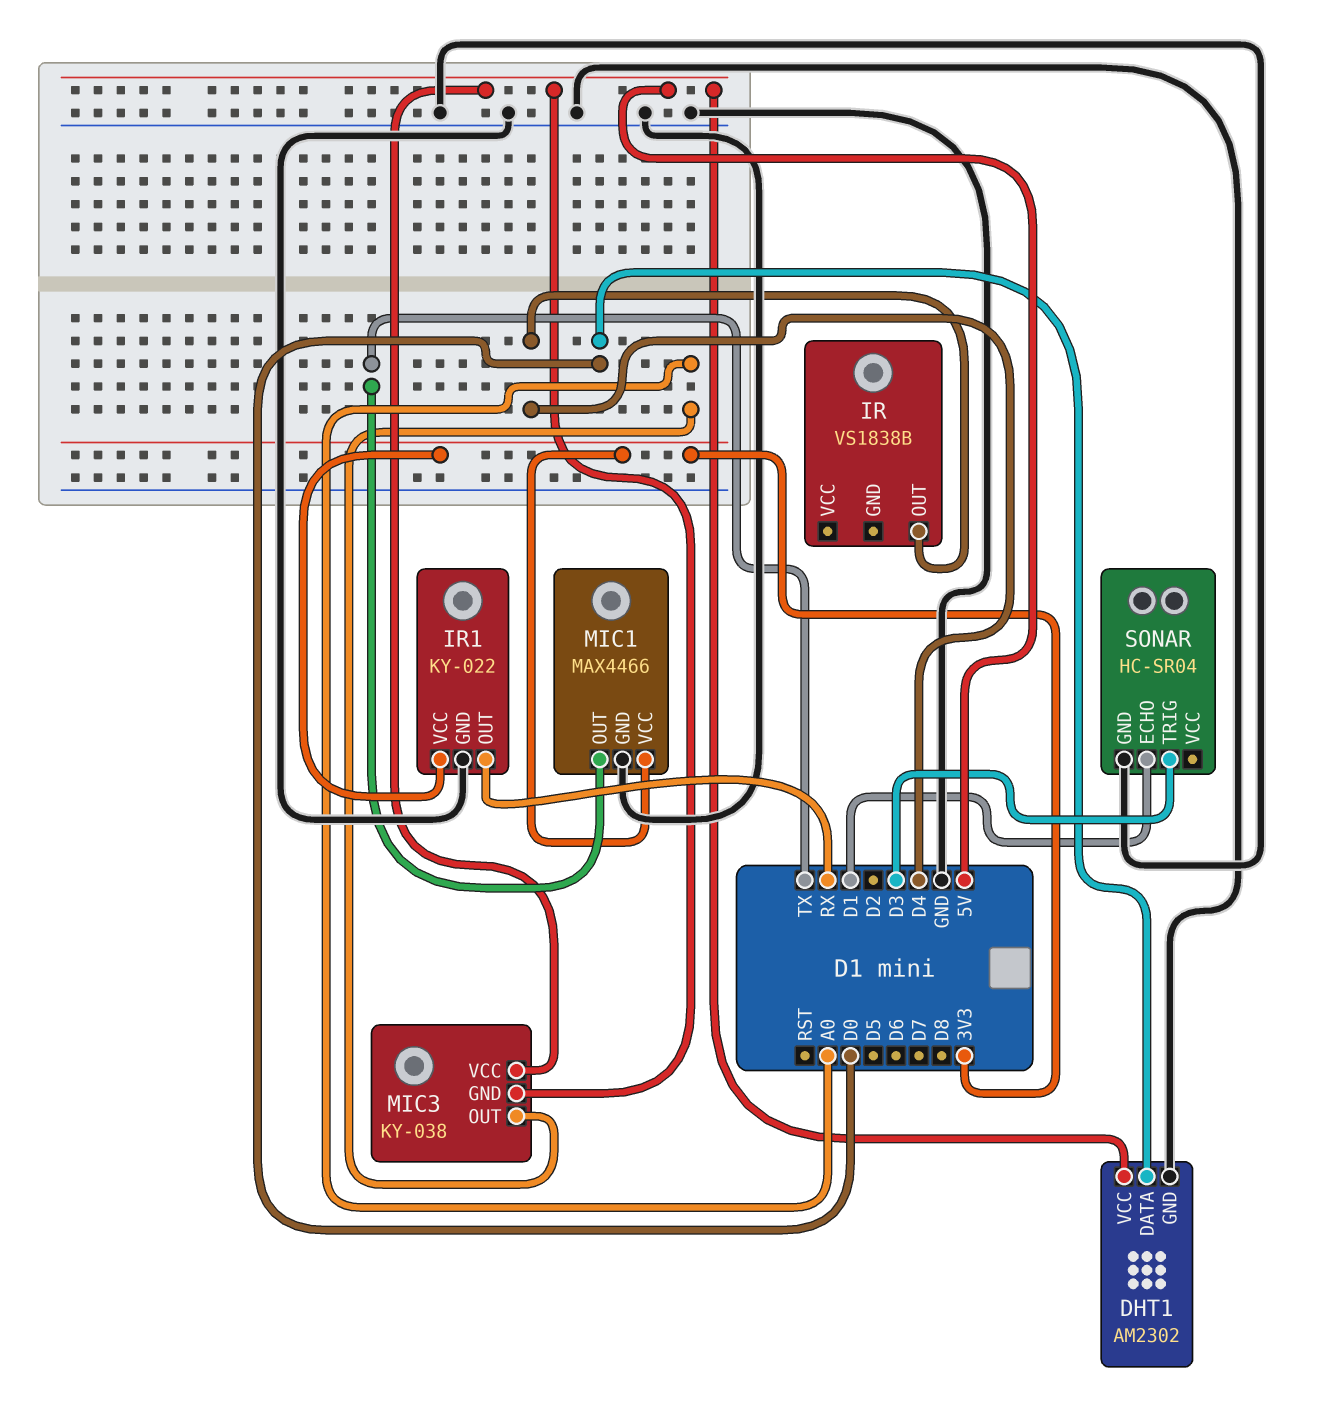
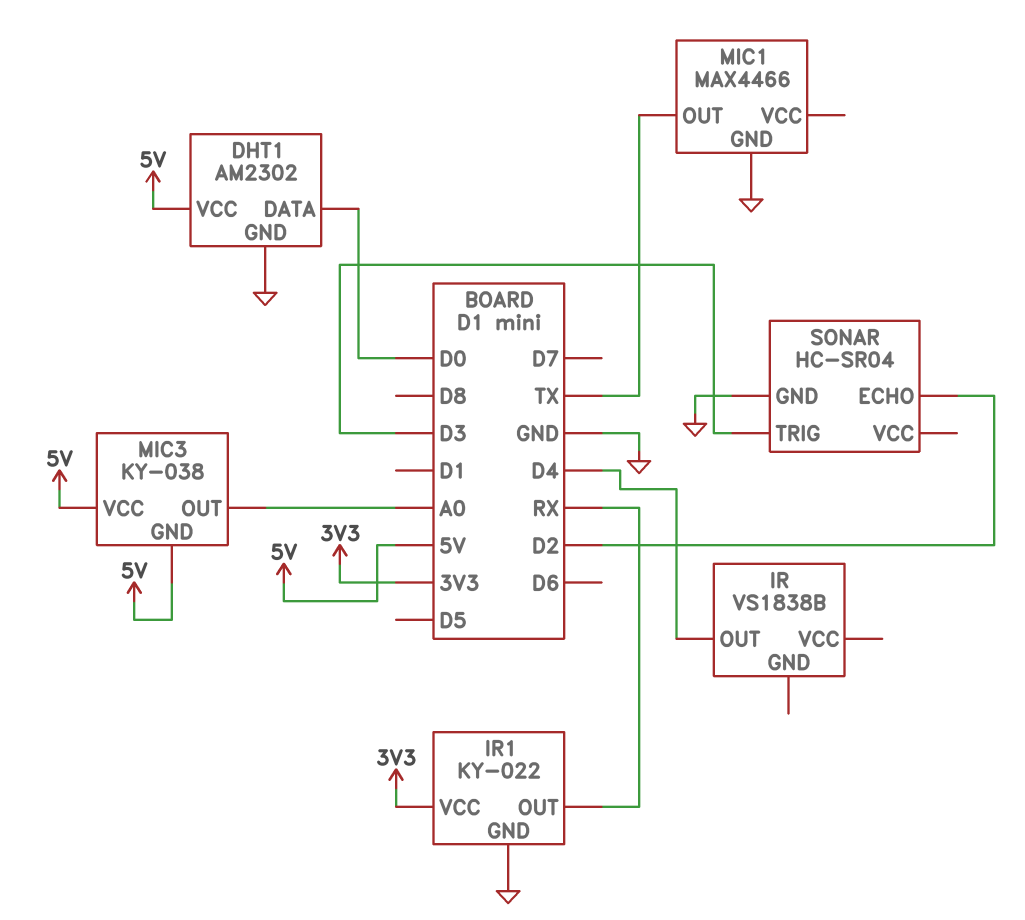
MIC1 pin VCC: 3V3 -> none
SONAR pin ECHO: D1 -> D2

